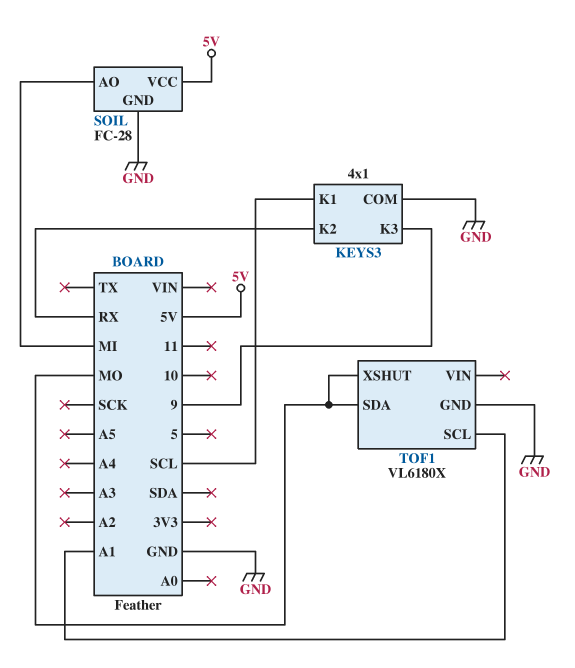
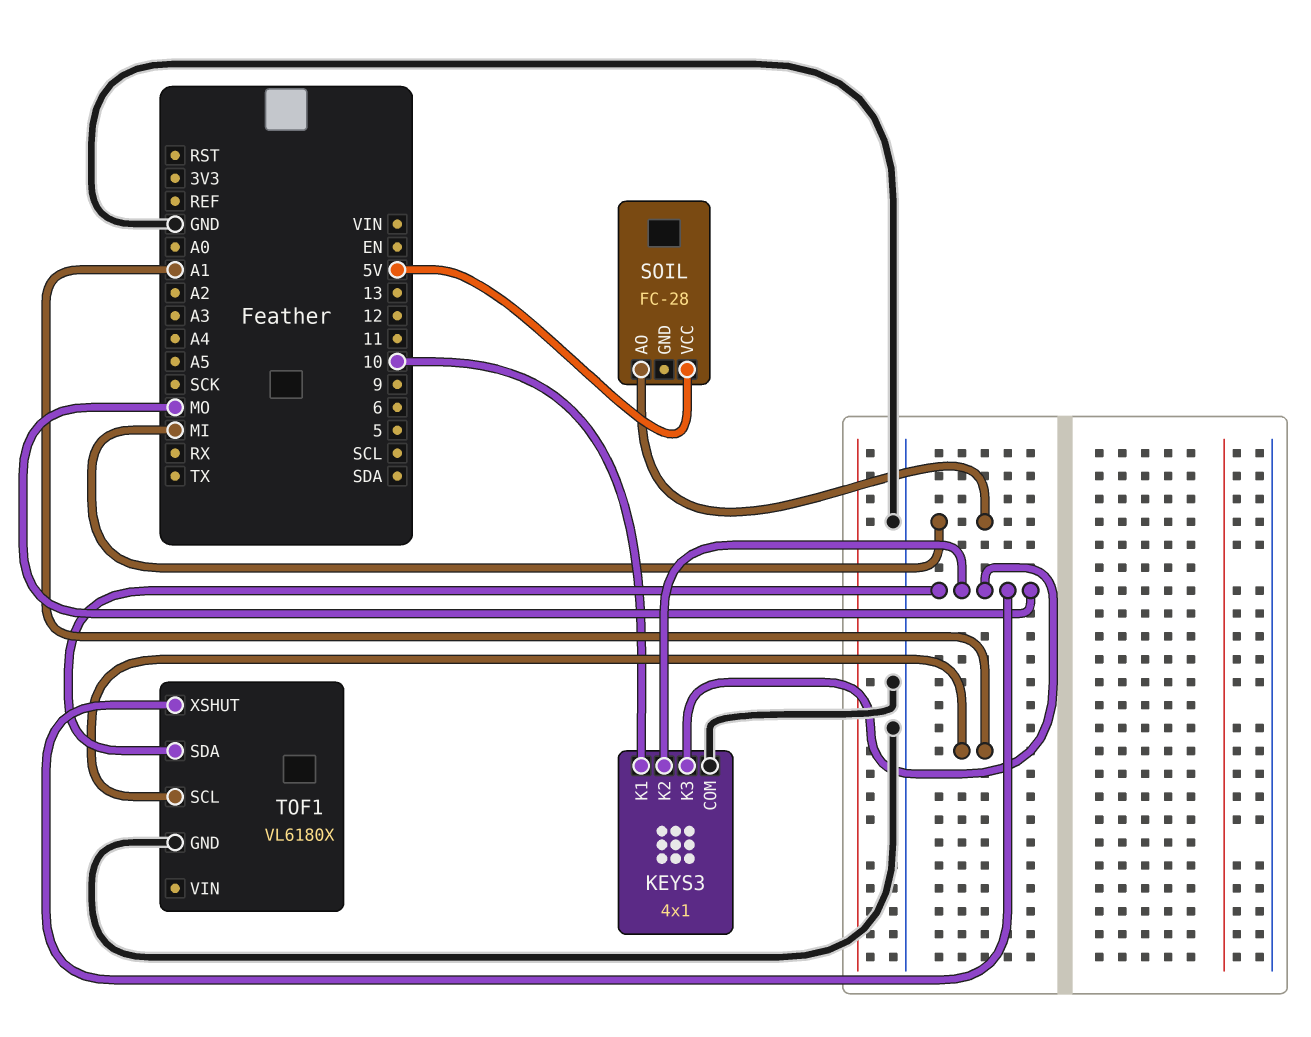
KEYS3 pin K1: SCL -> 10
KEYS3 pin K2: RX -> MO
KEYS3 pin K3: 9 -> MO
SOIL pin GND: GND -> none

